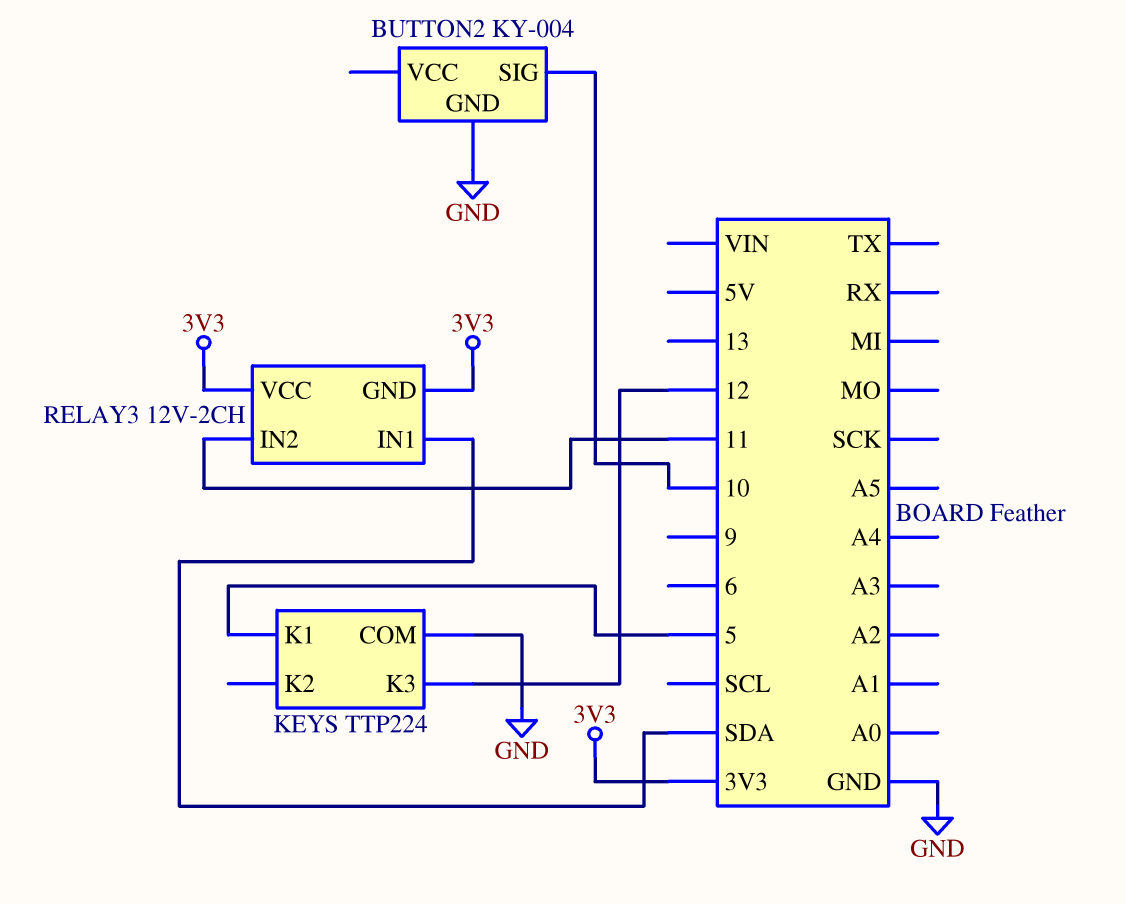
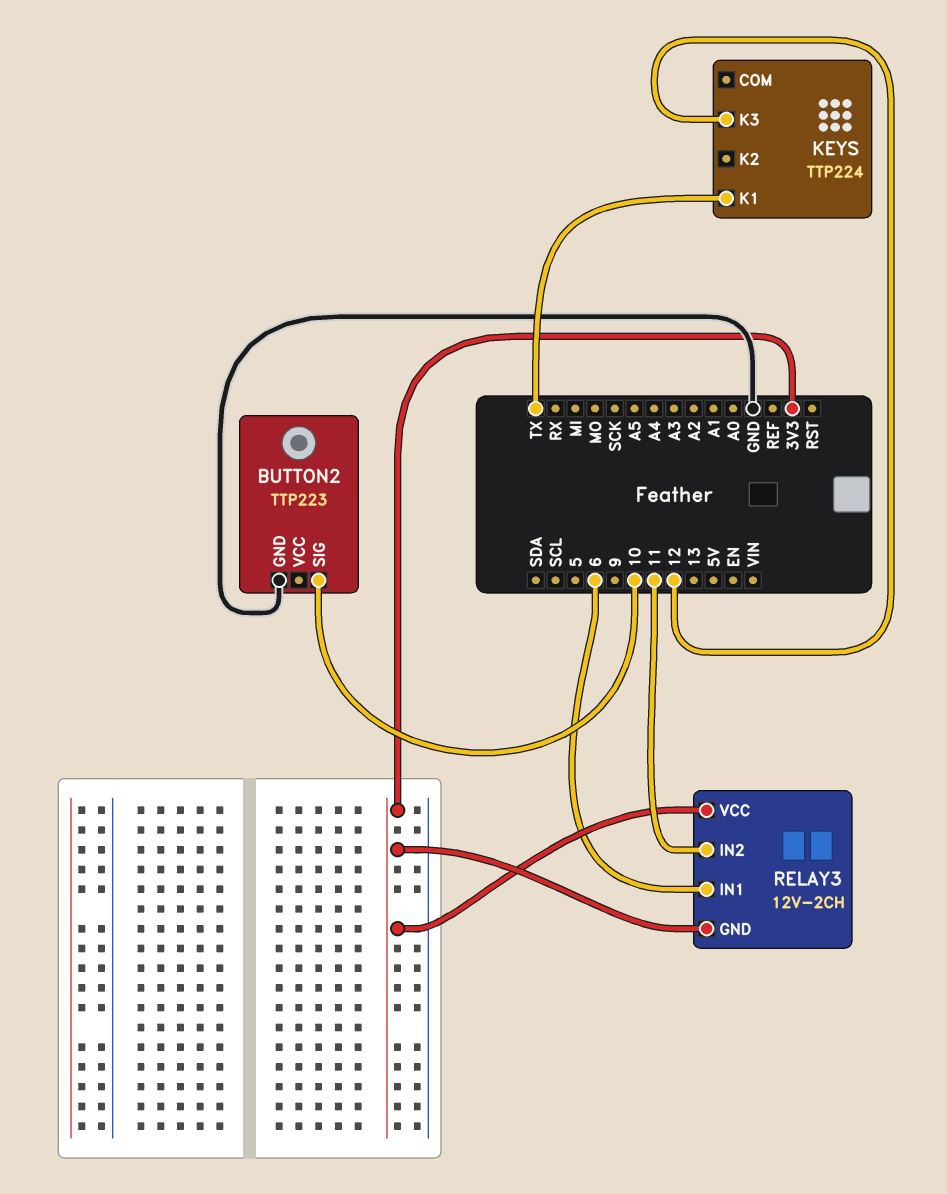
BUTTON2: KY-004 -> TTP223
KEYS pin COM: GND -> none
KEYS pin K1: 5 -> TX
RELAY3 pin IN1: SDA -> 6

